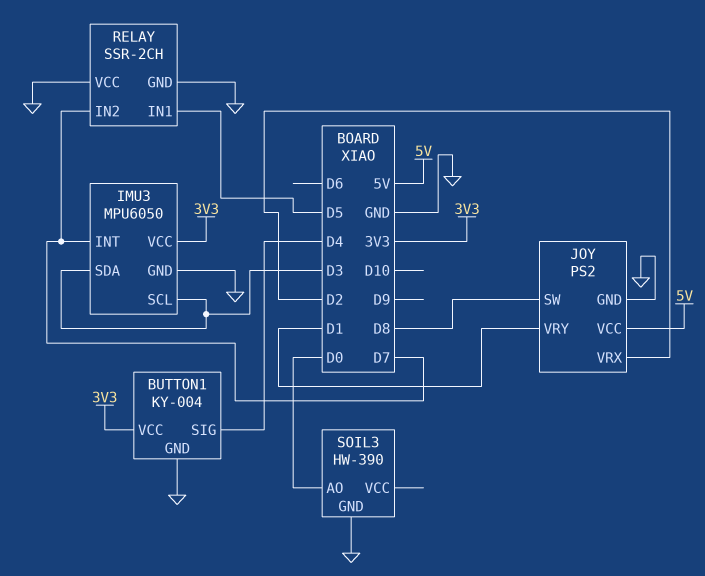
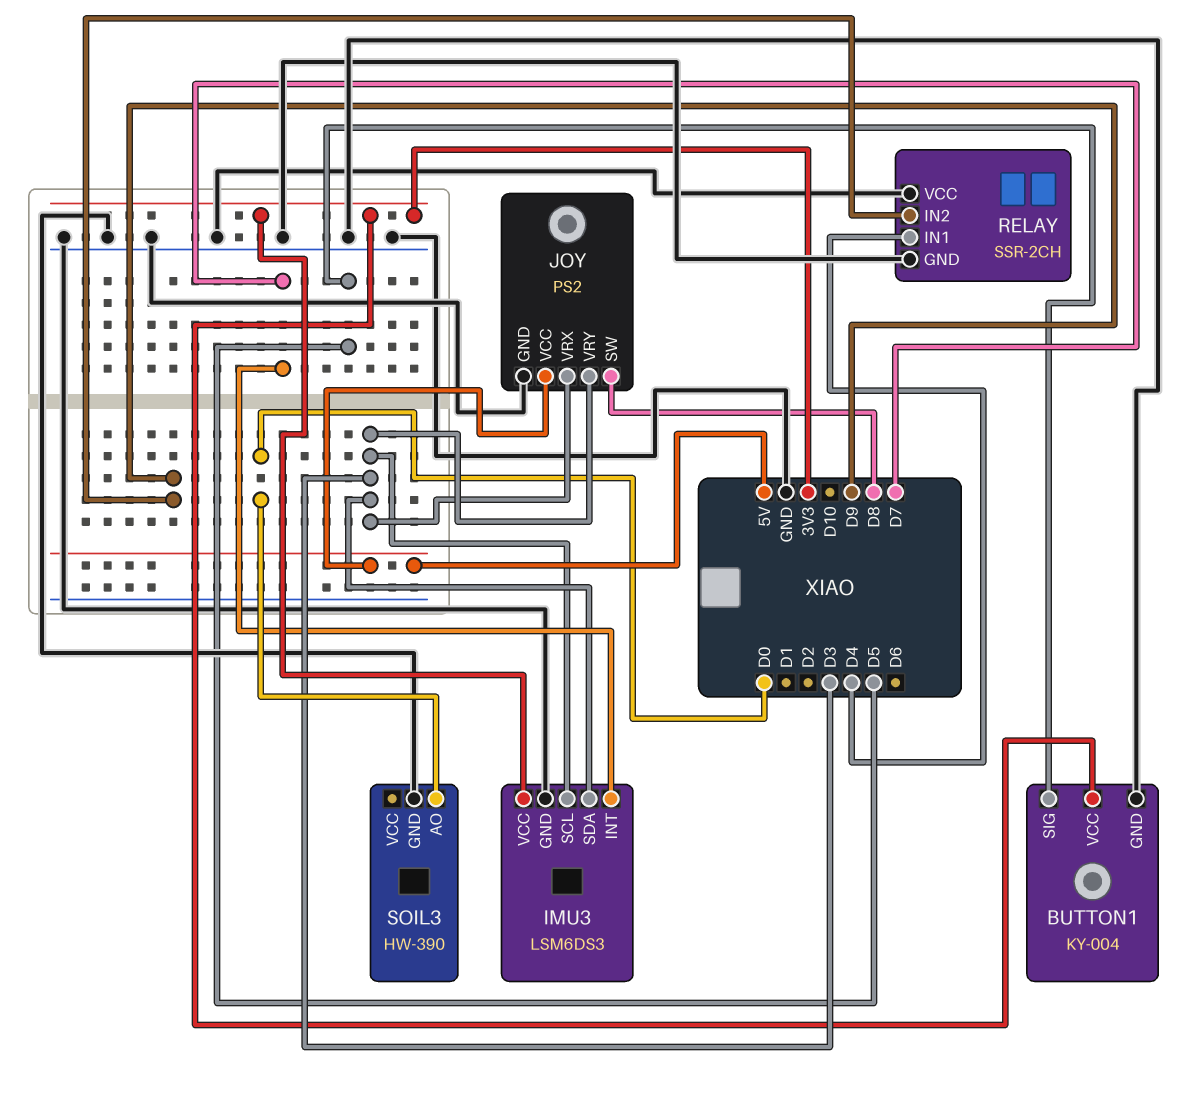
BUTTON1 pin SIG: D4 -> D5
IMU3: MPU6050 -> LSM6DS3
JOY pin VRX: D2 -> D3
JOY pin VRY: D1 -> D3
RELAY pin IN1: D5 -> D4
RELAY pin IN2: D7 -> D9

